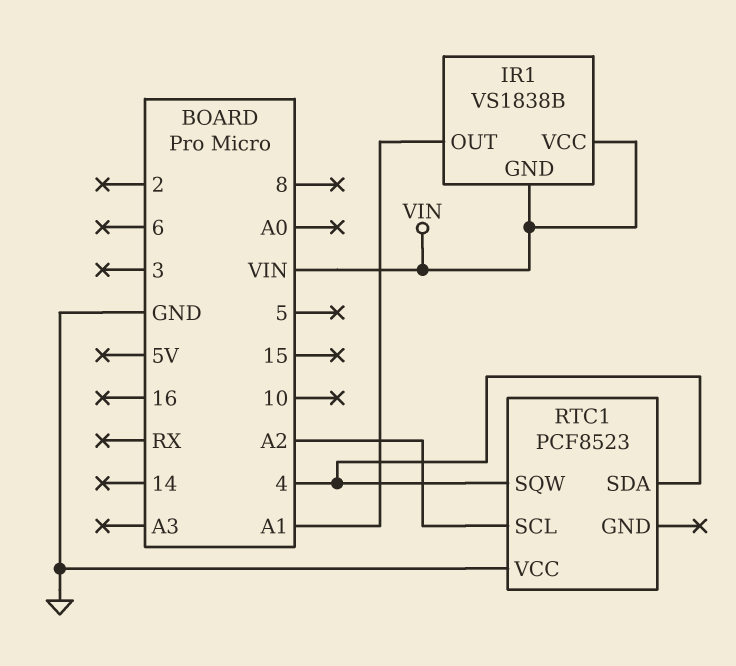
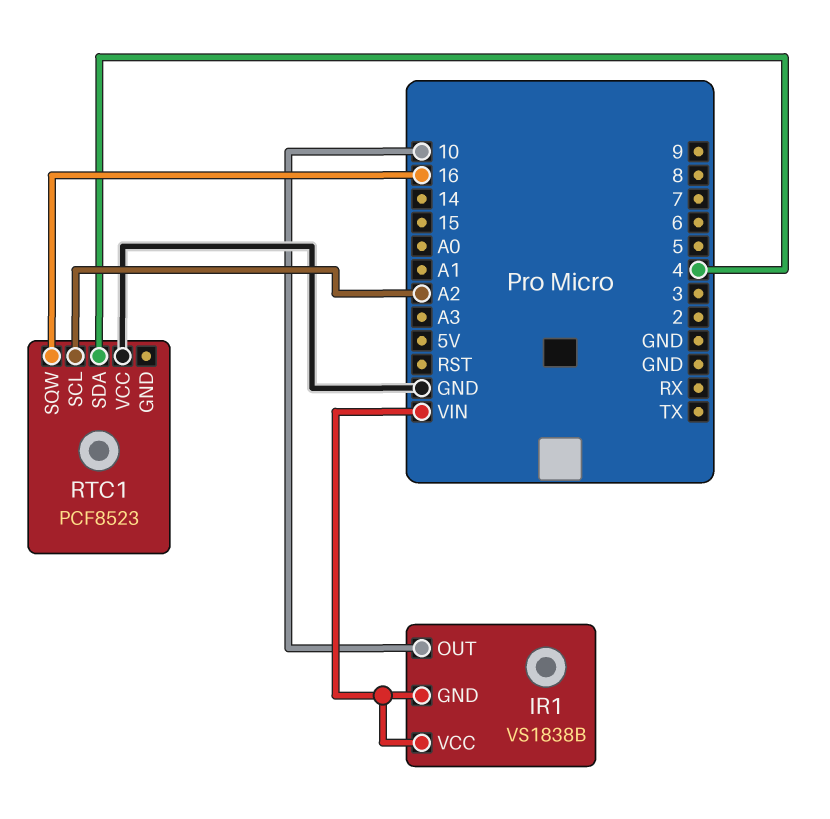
IR1 pin OUT: A1 -> 10
RTC1 pin SQW: 4 -> 16

